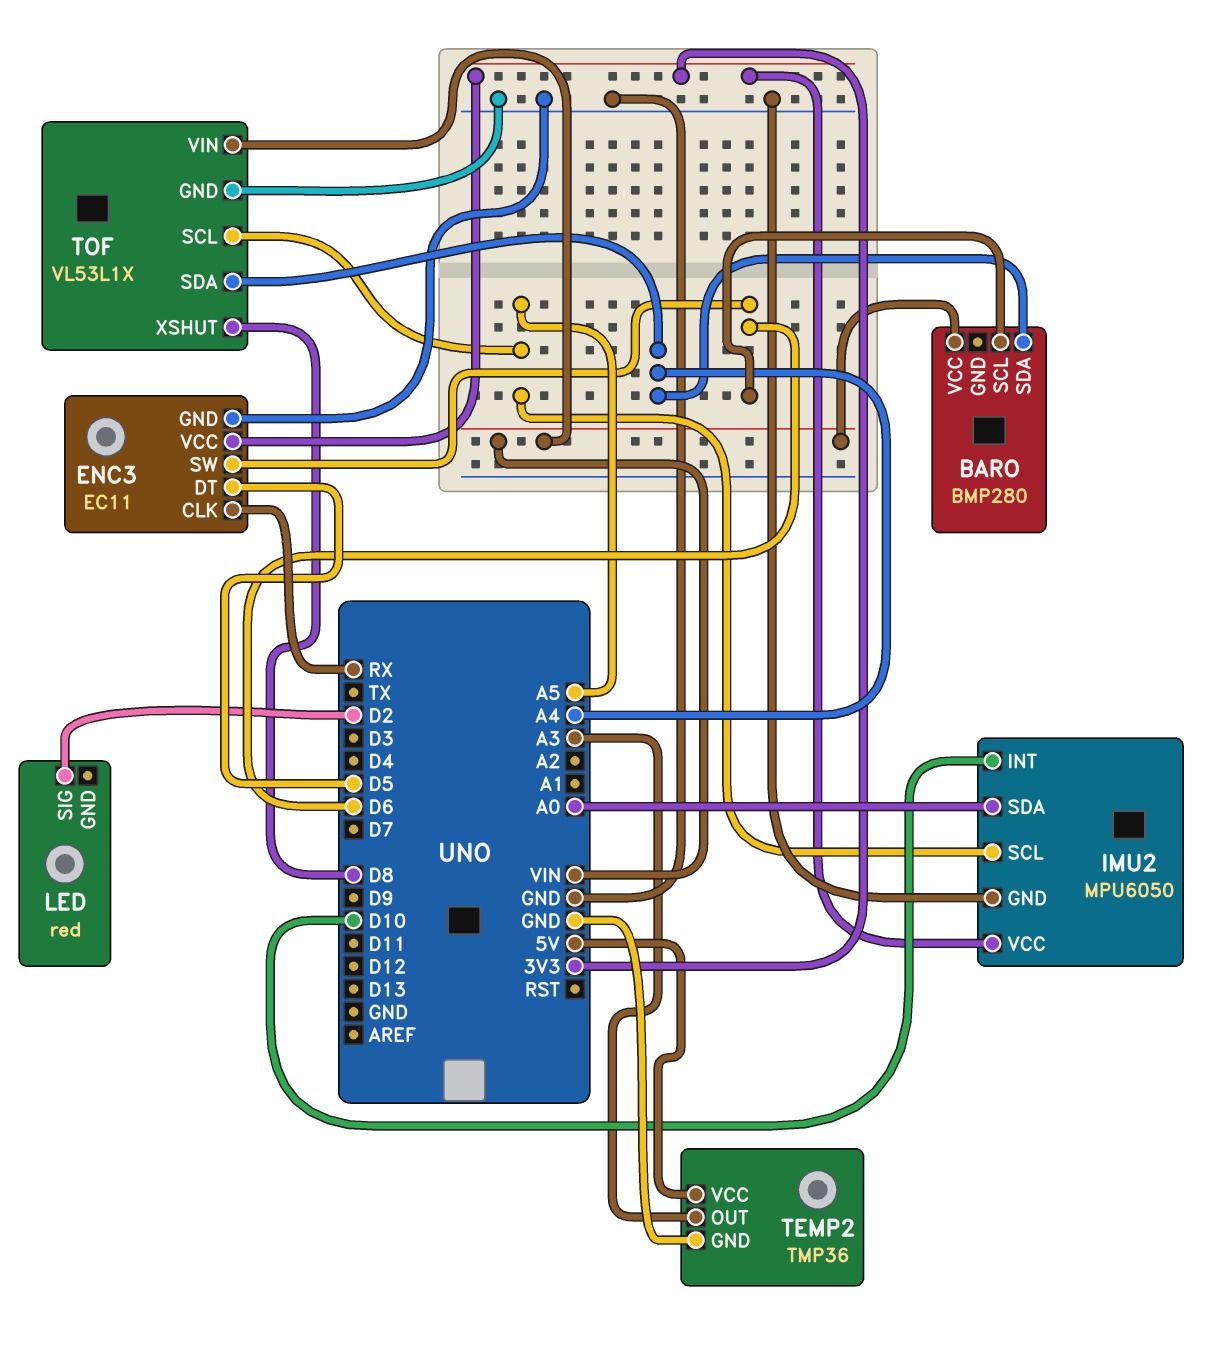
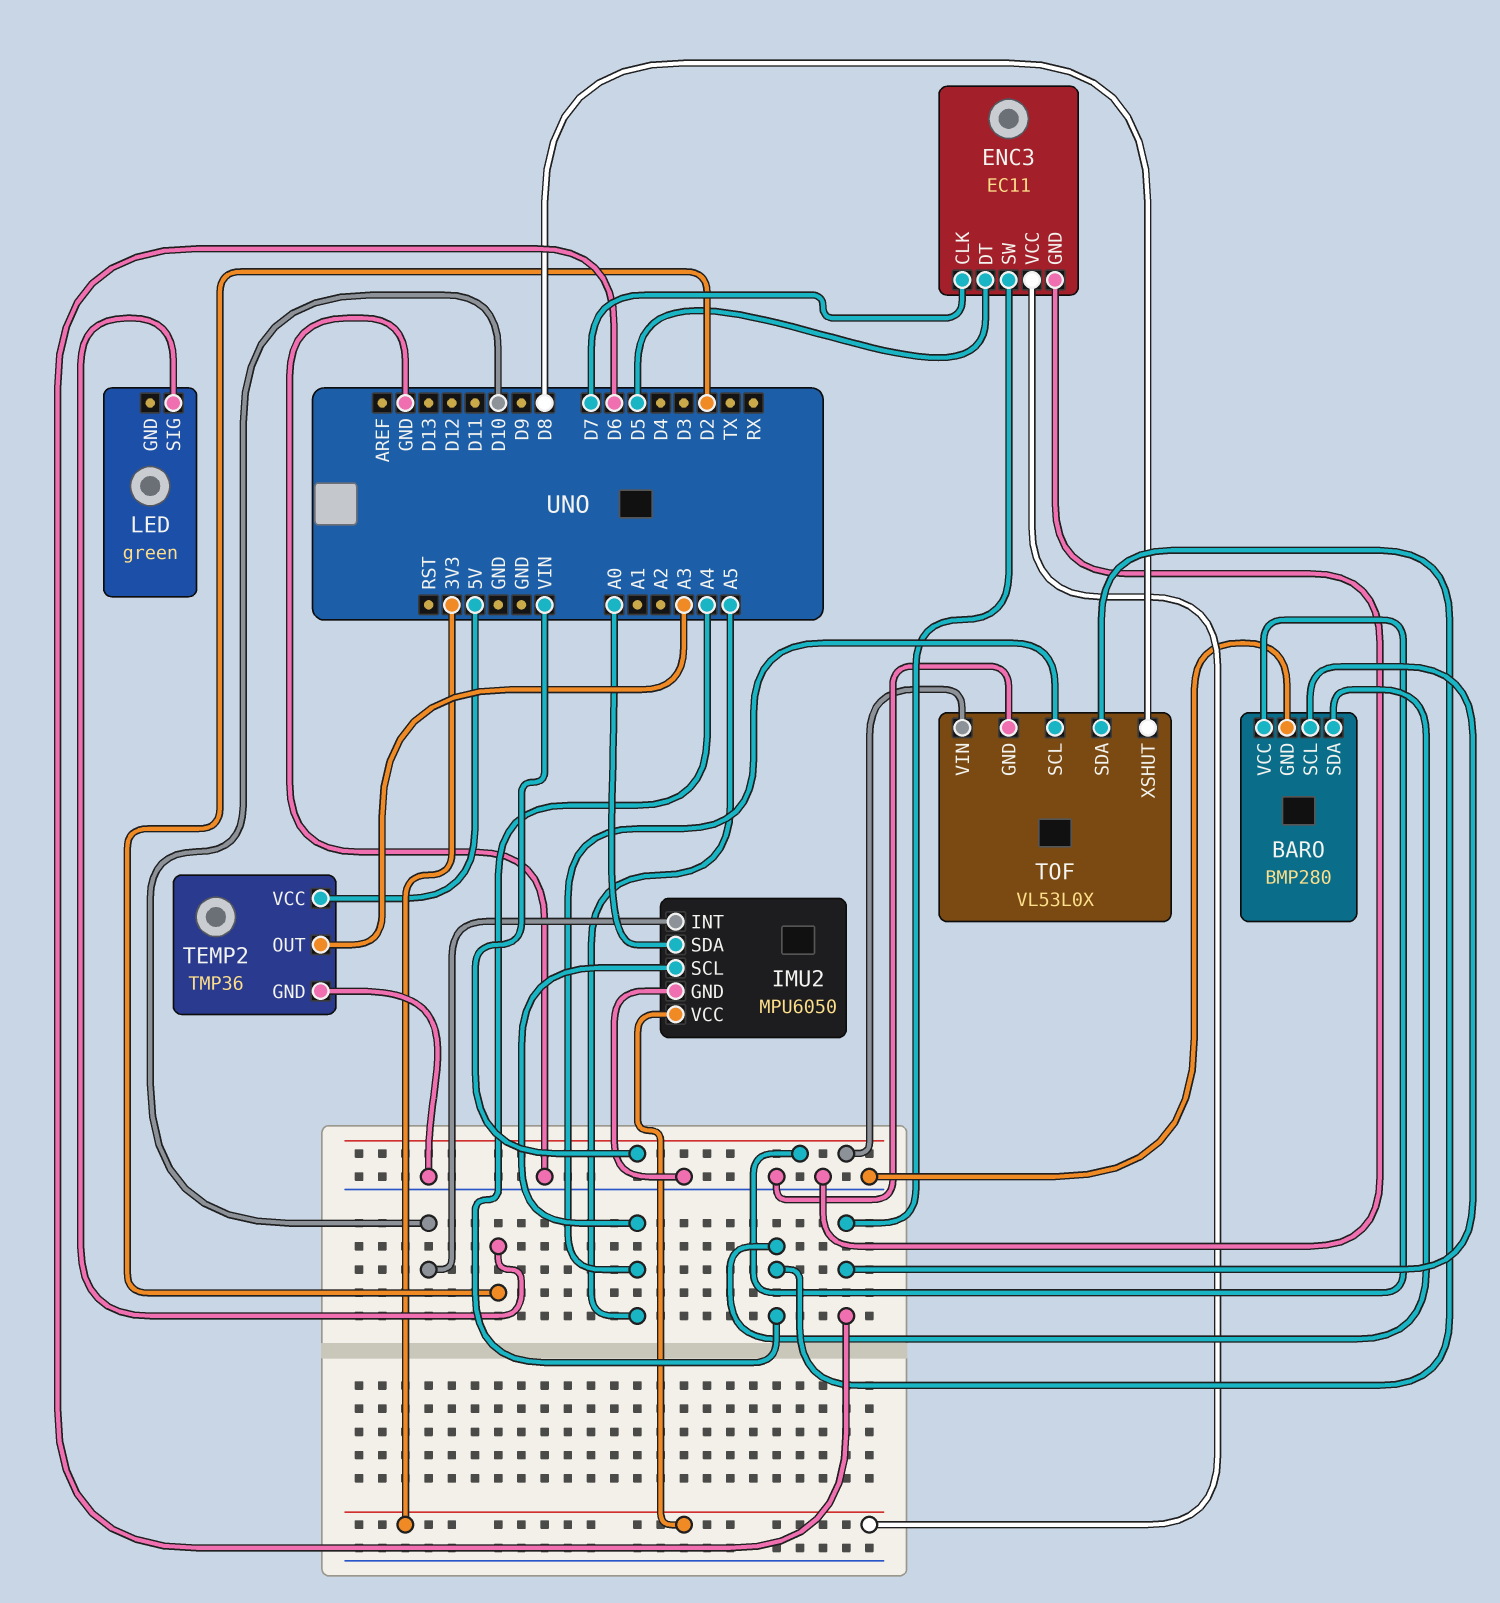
BARO pin GND: none -> GND
ENC3 pin CLK: RX -> D7
LED: red -> green
TOF: VL53L1X -> VL53L0X

